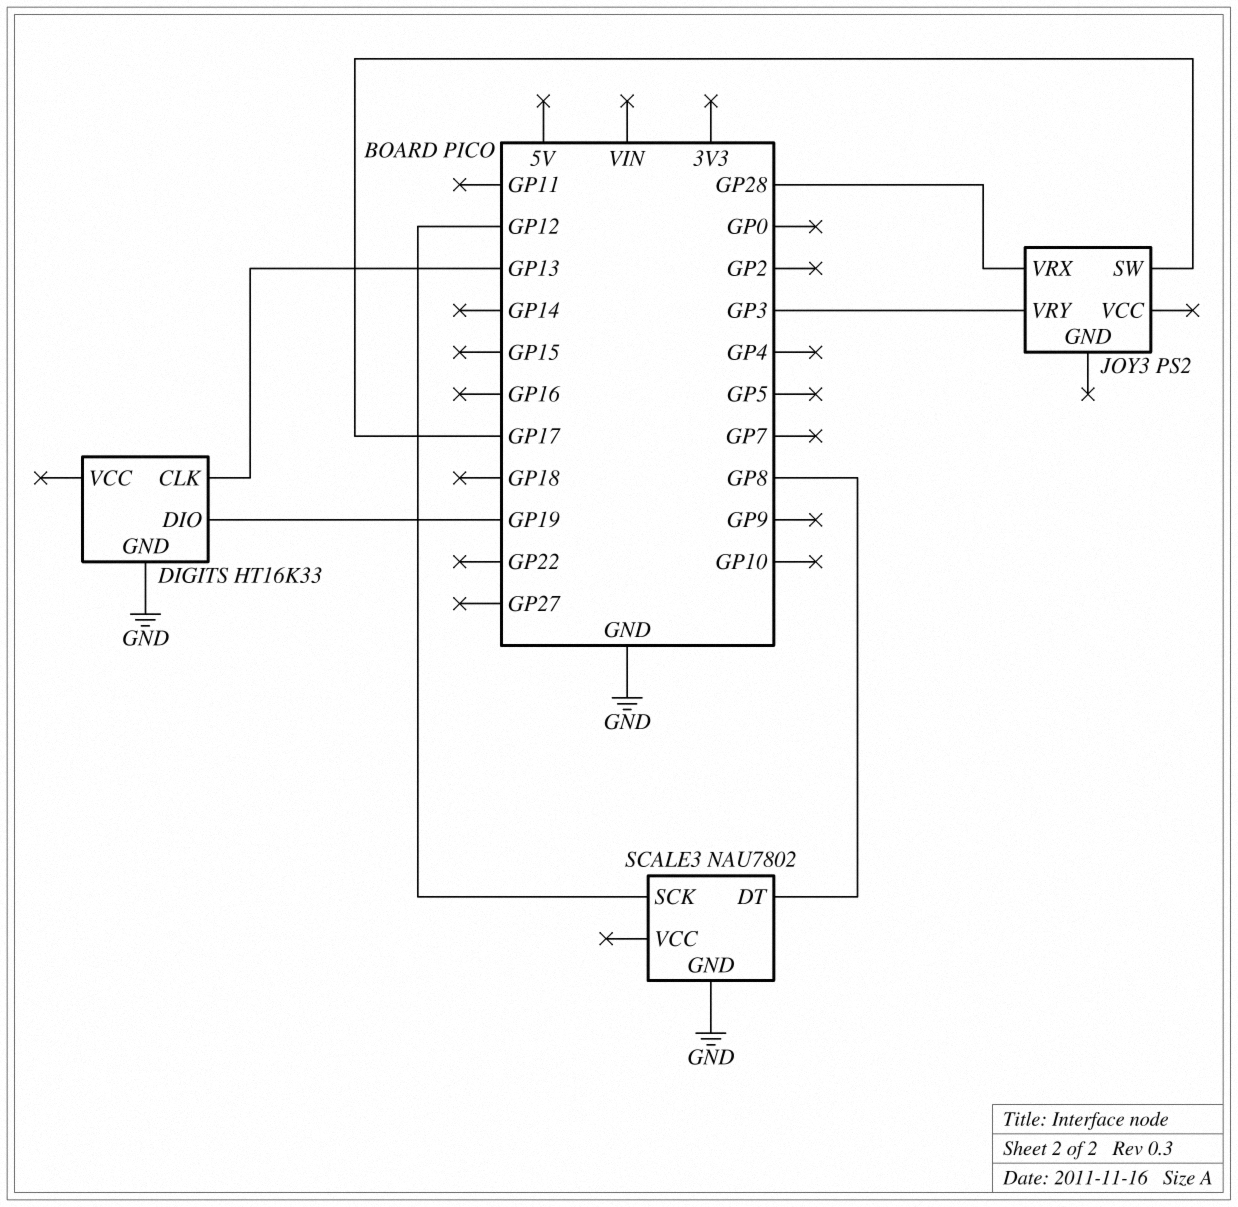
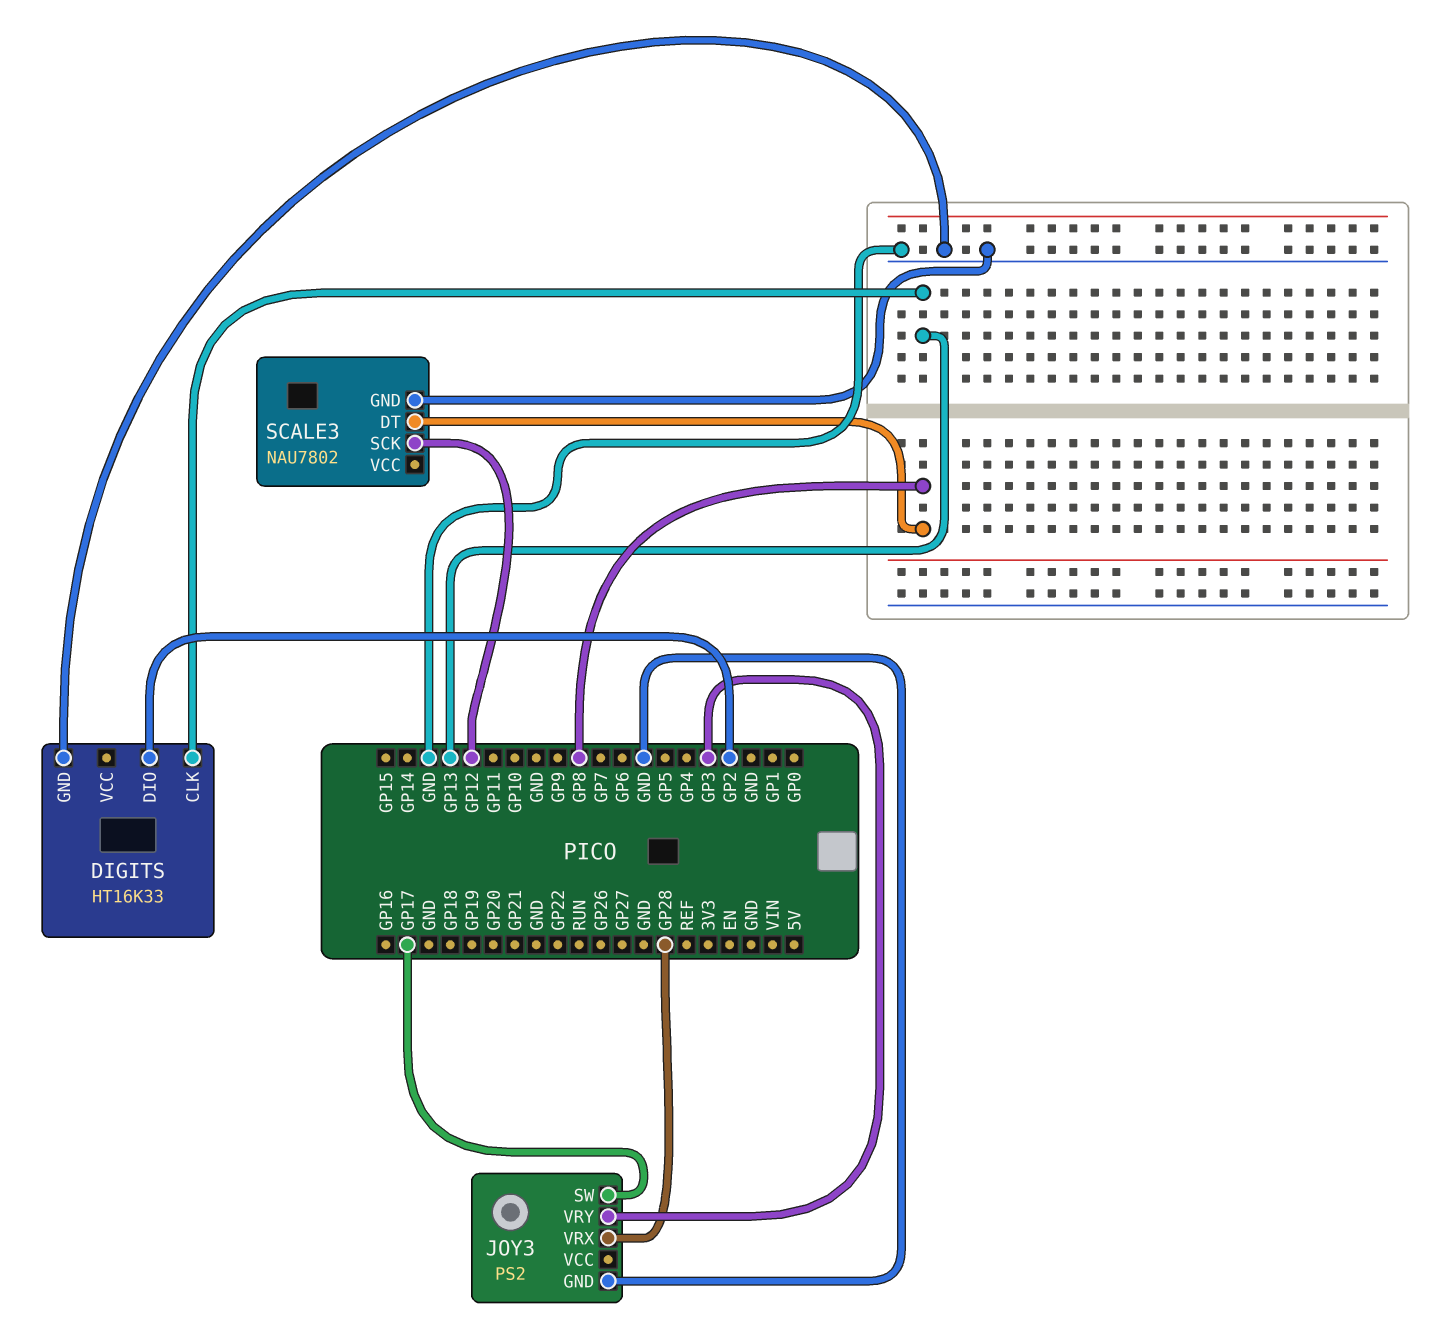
DIGITS pin DIO: GP19 -> GP2
JOY3 pin GND: none -> GND

